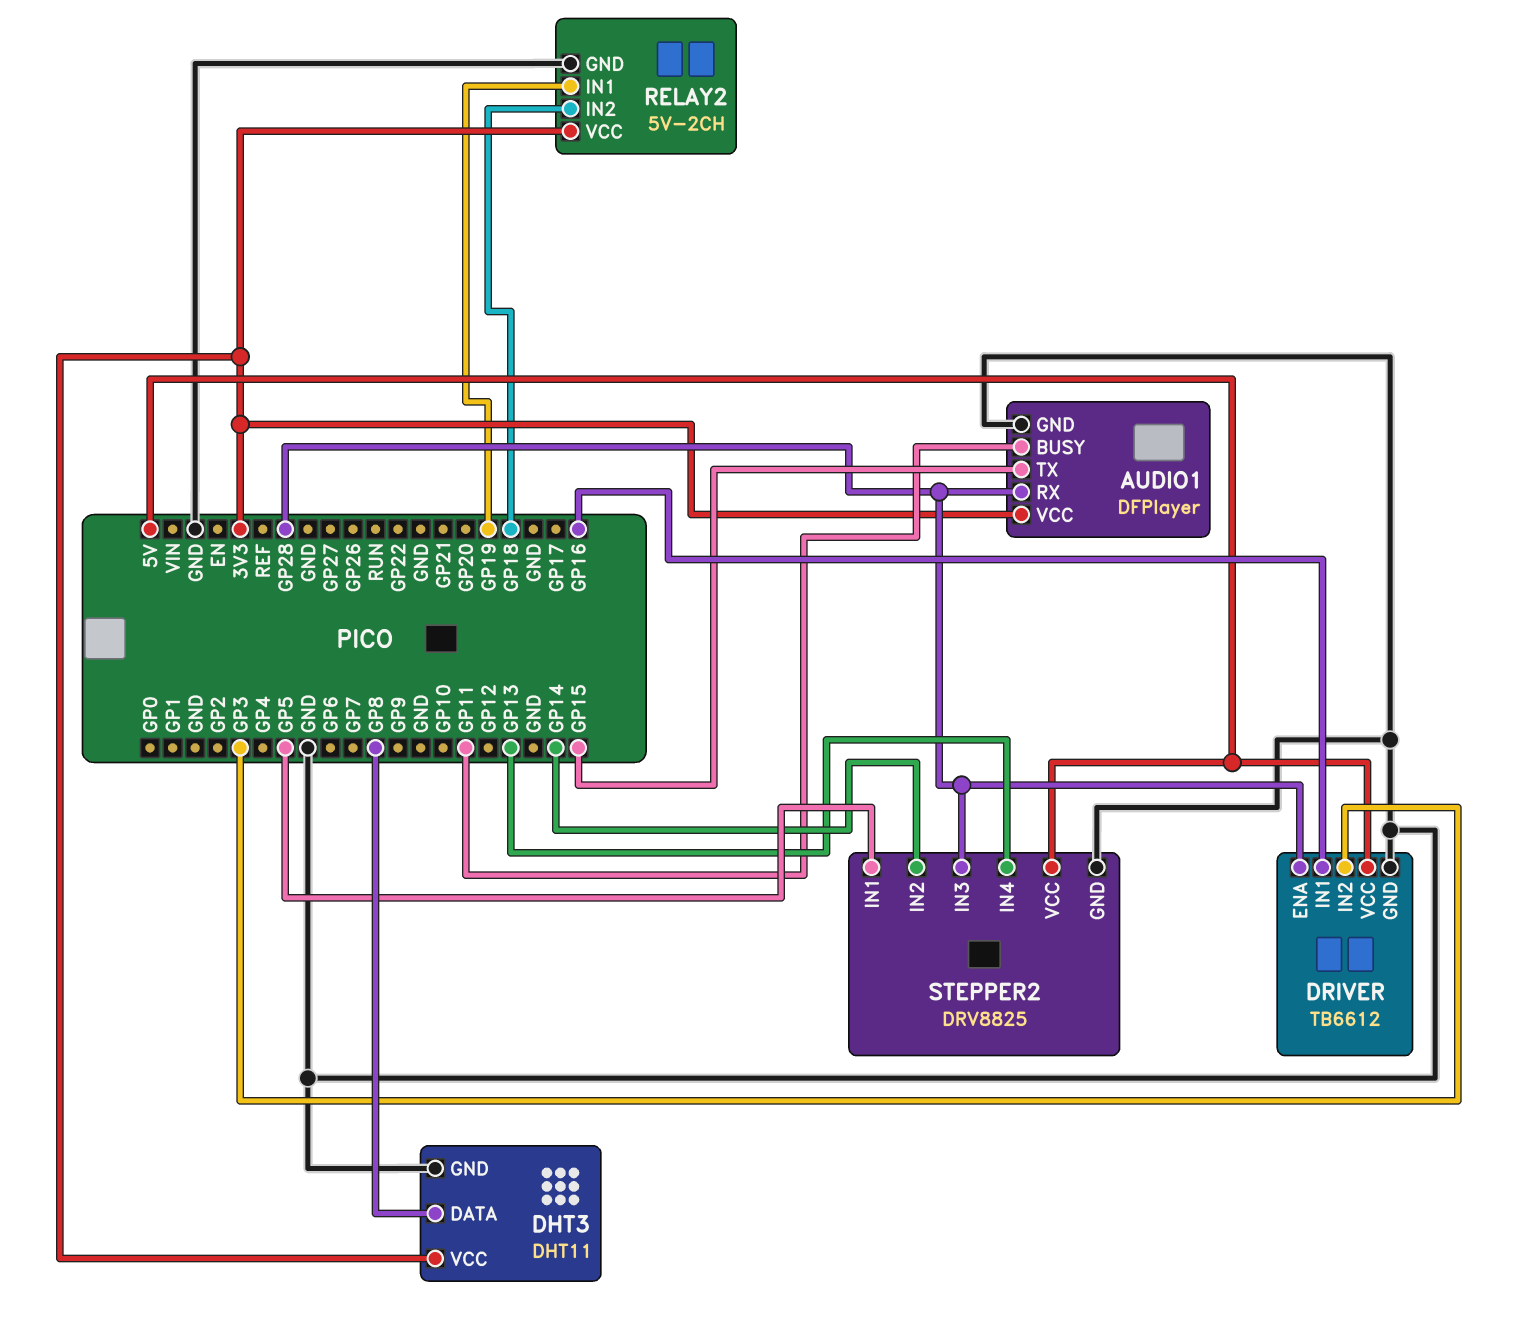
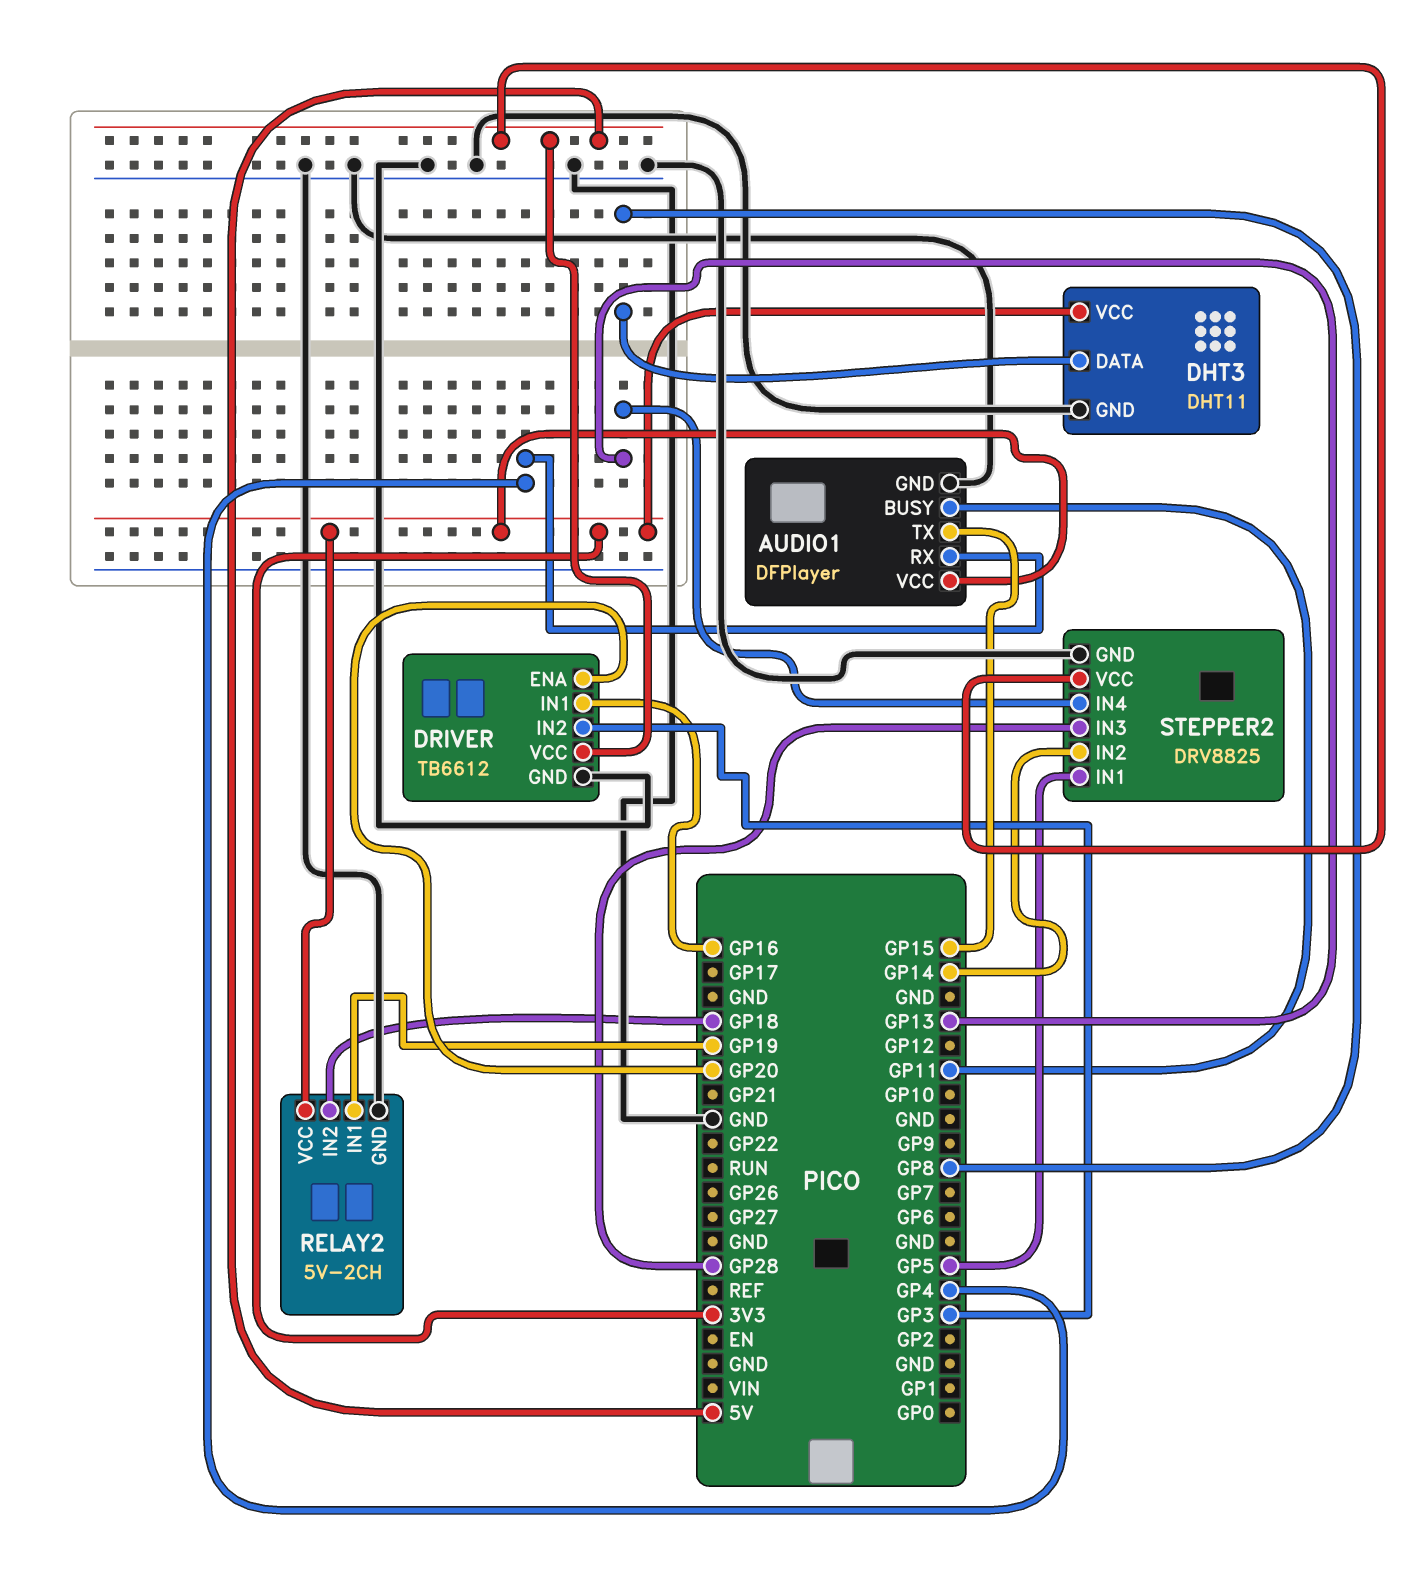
AUDIO1 pin RX: GP28 -> GP4
DRIVER pin ENA: GP28 -> GP20

